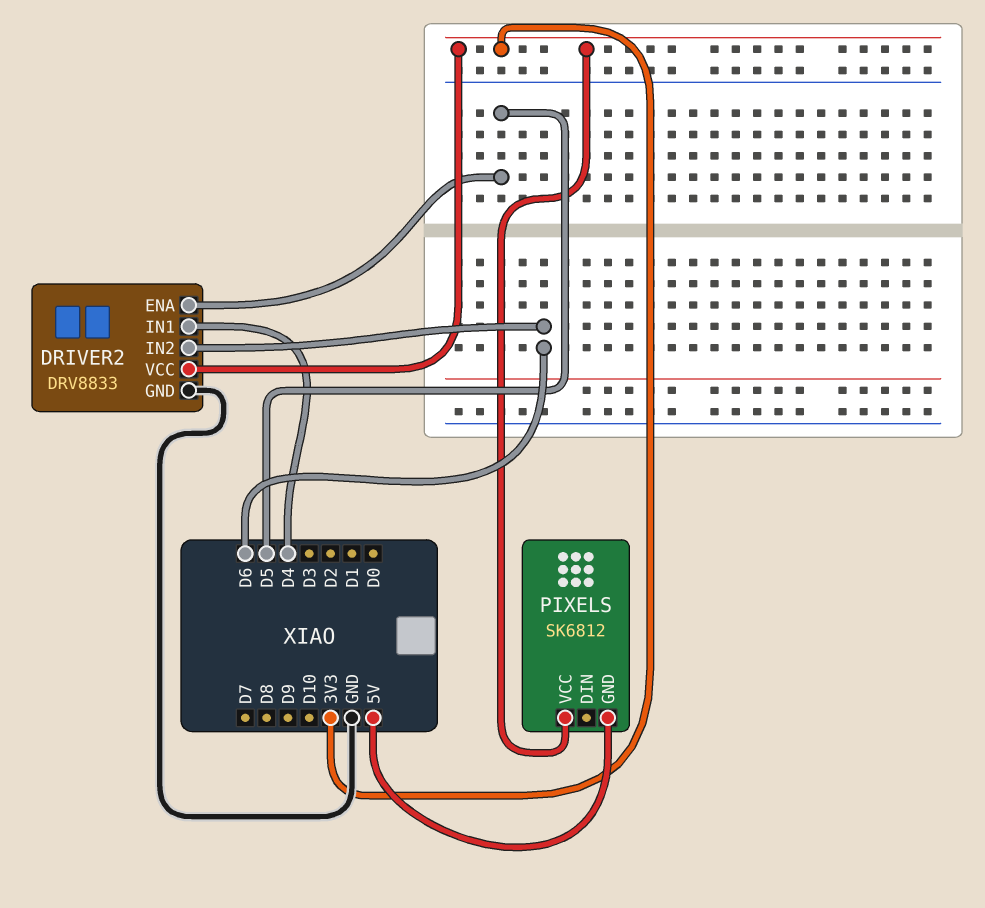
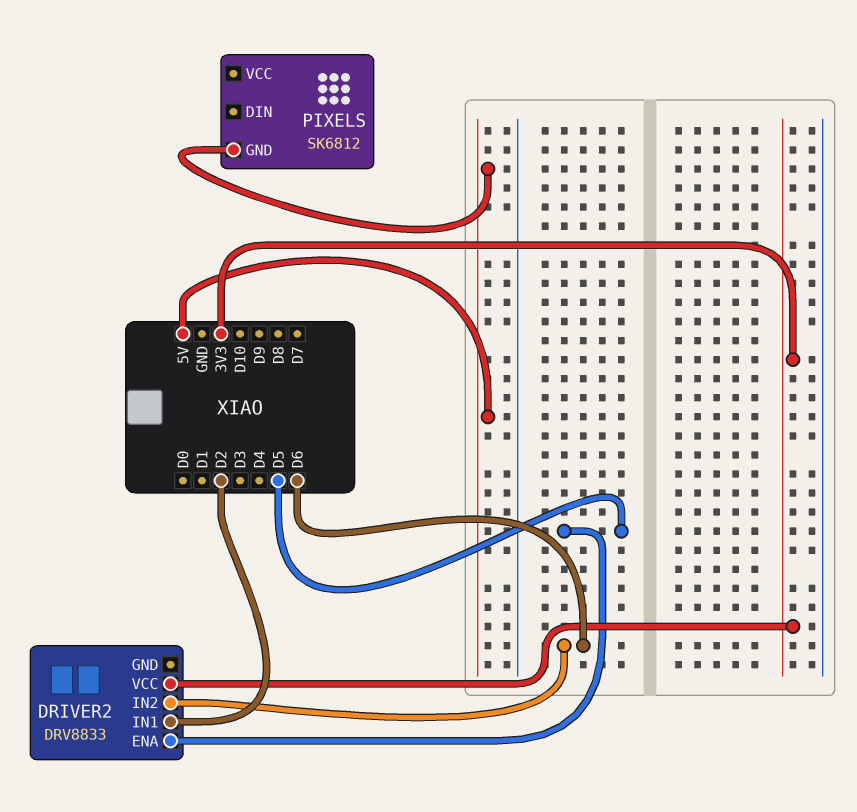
DRIVER2 pin GND: GND -> none
DRIVER2 pin IN1: D4 -> D2
PIXELS pin VCC: 3V3 -> none

